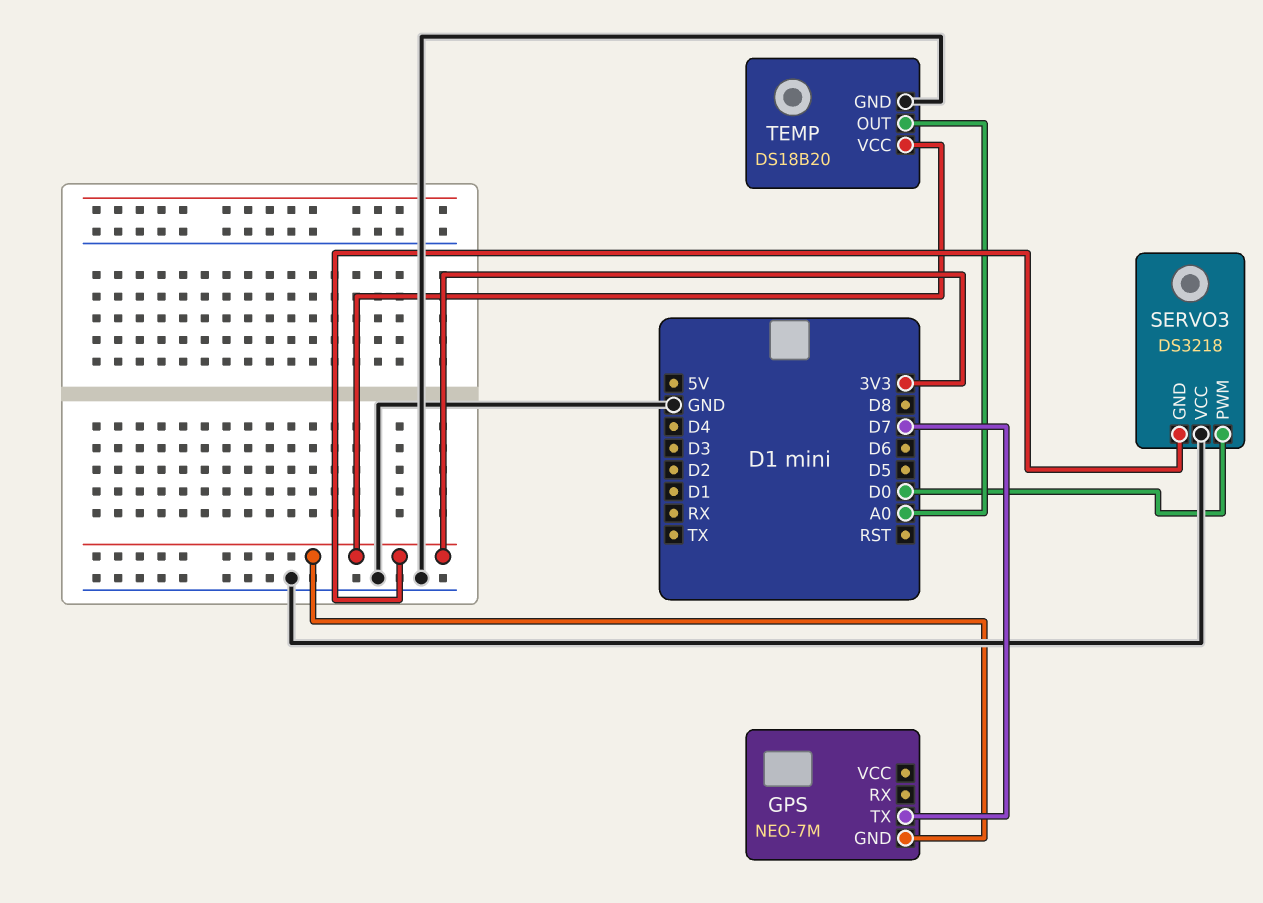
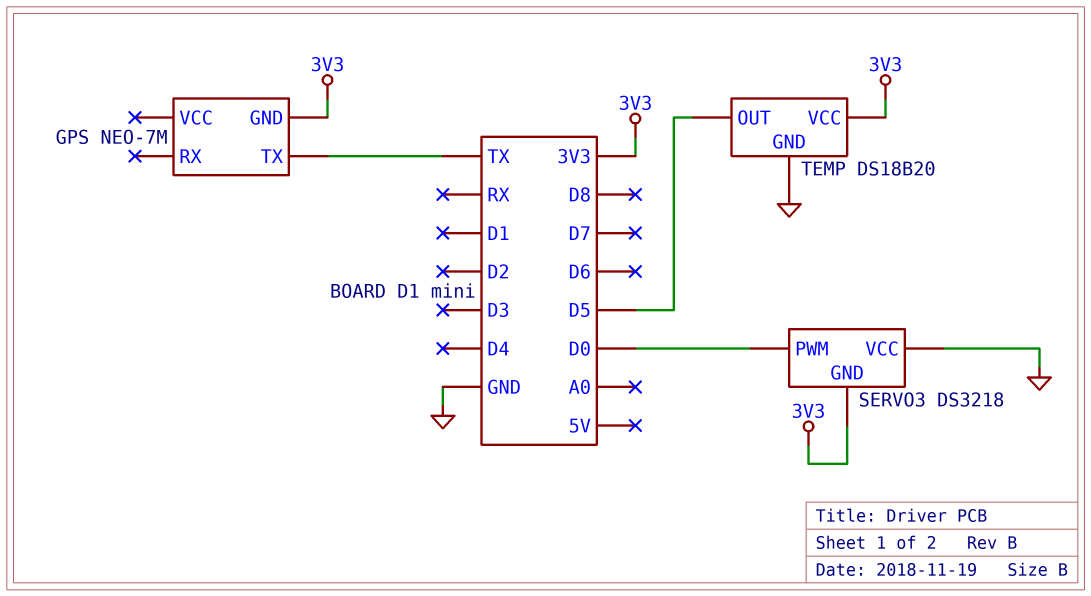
GPS pin TX: D7 -> TX
TEMP pin OUT: A0 -> D5

